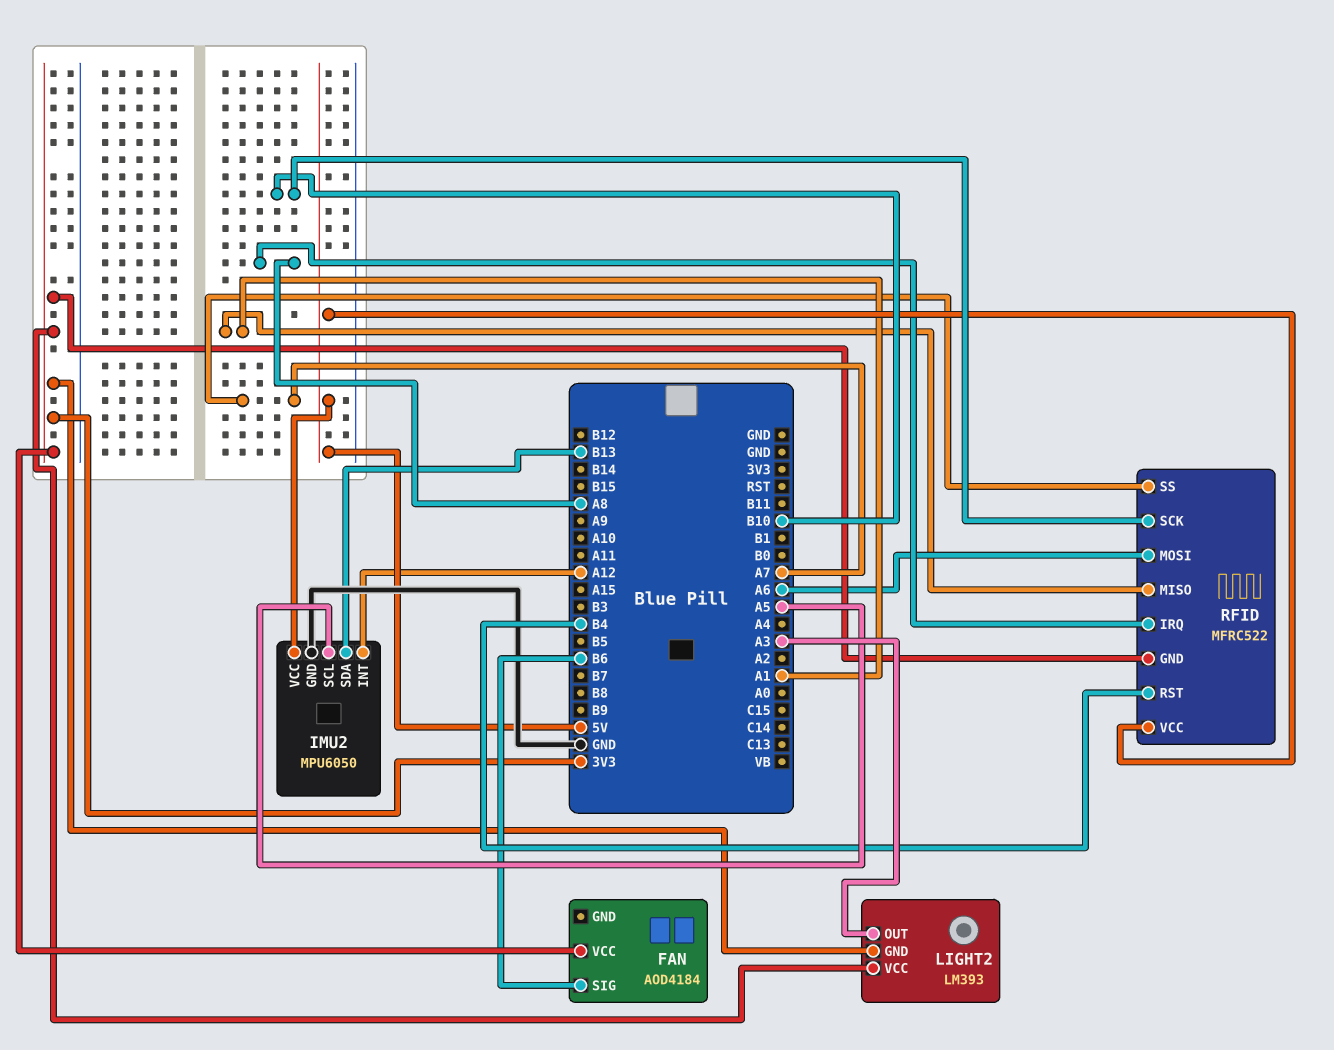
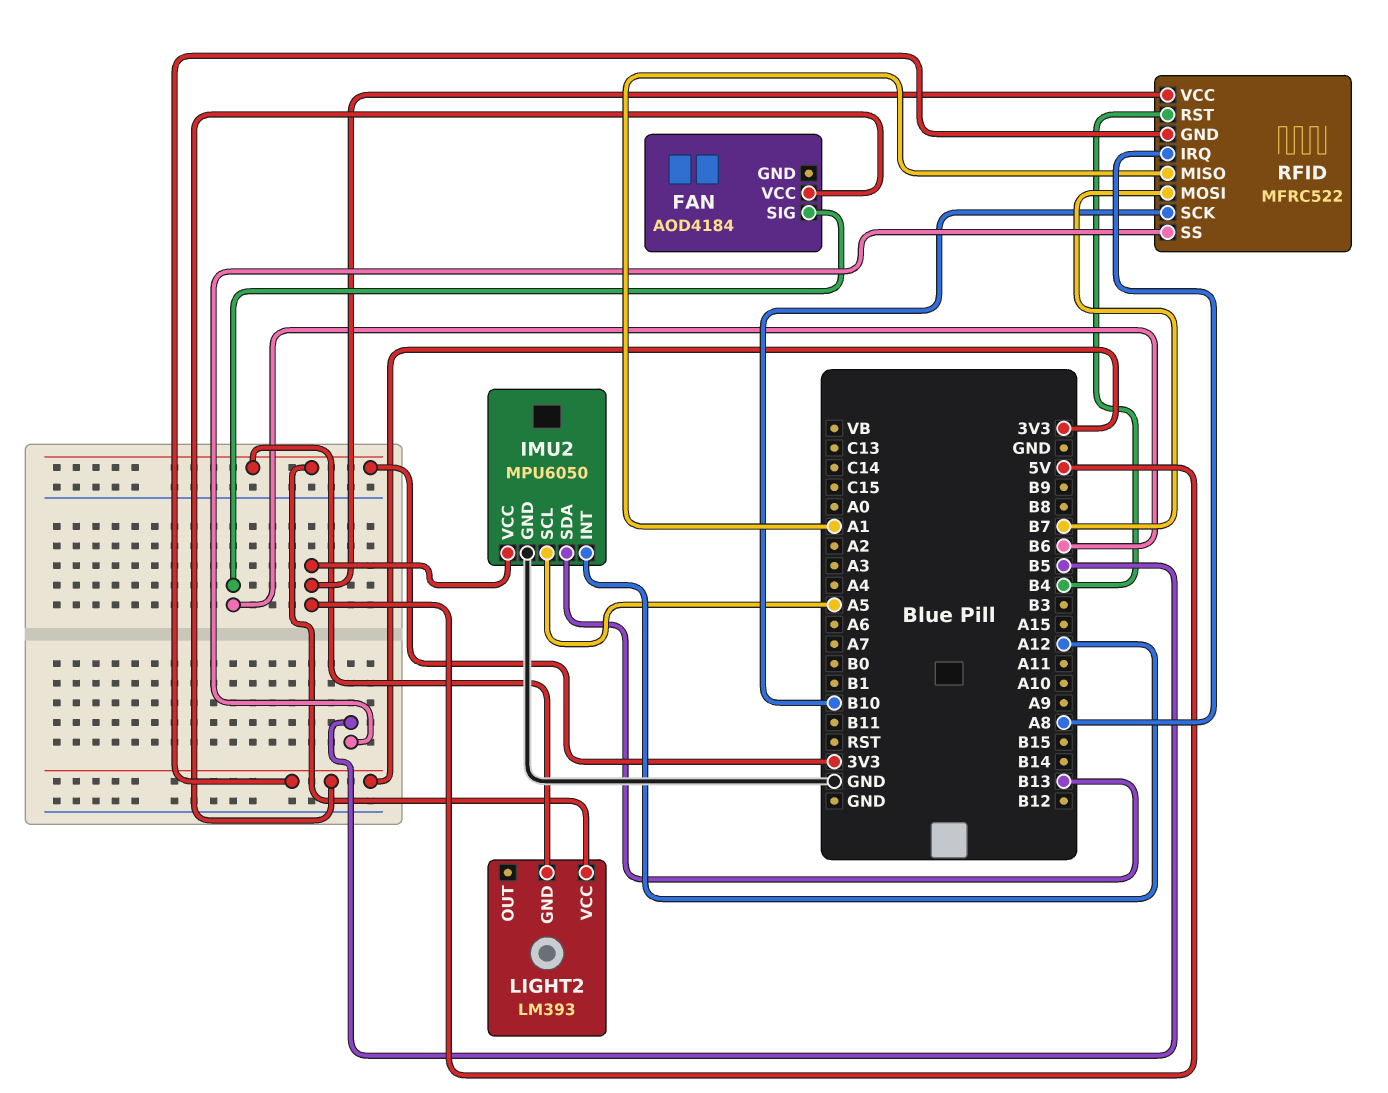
LIGHT2 pin OUT: A3 -> none
RFID pin MOSI: A6 -> B7
RFID pin SS: A7 -> B5

